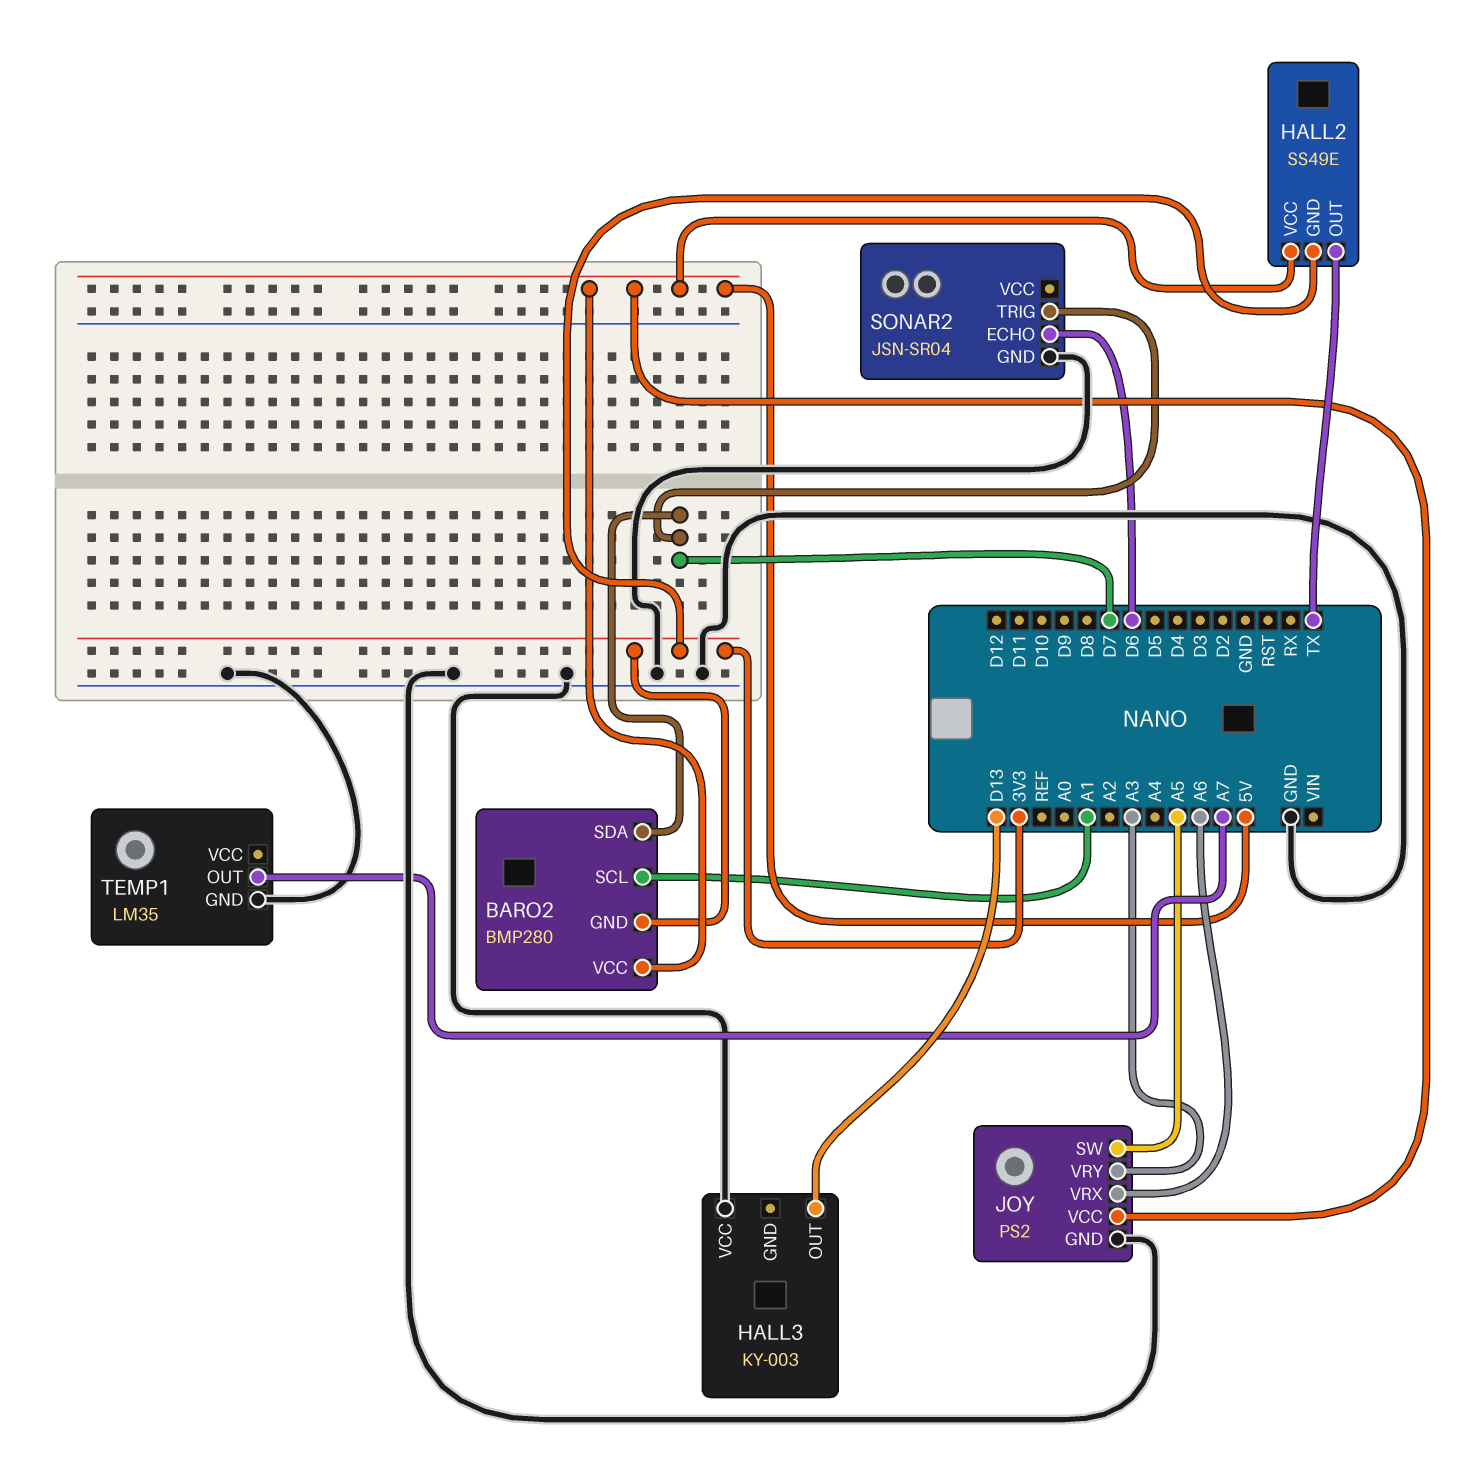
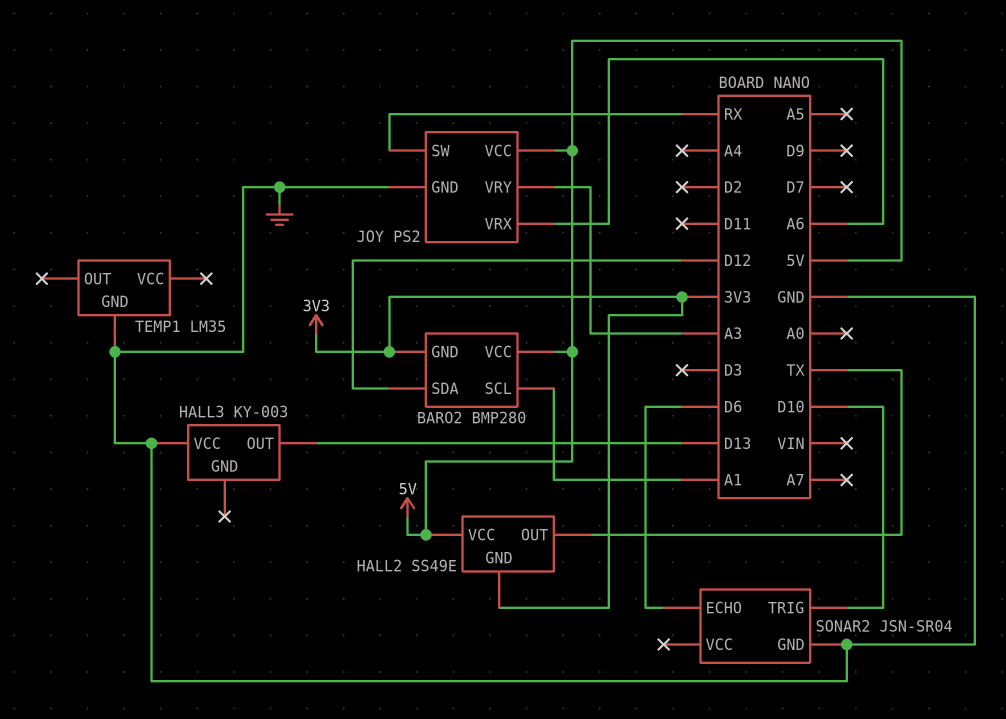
BARO2 pin SDA: D7 -> D12
JOY pin SW: A5 -> RX
SONAR2 pin TRIG: D7 -> D10
TEMP1 pin OUT: A7 -> none

